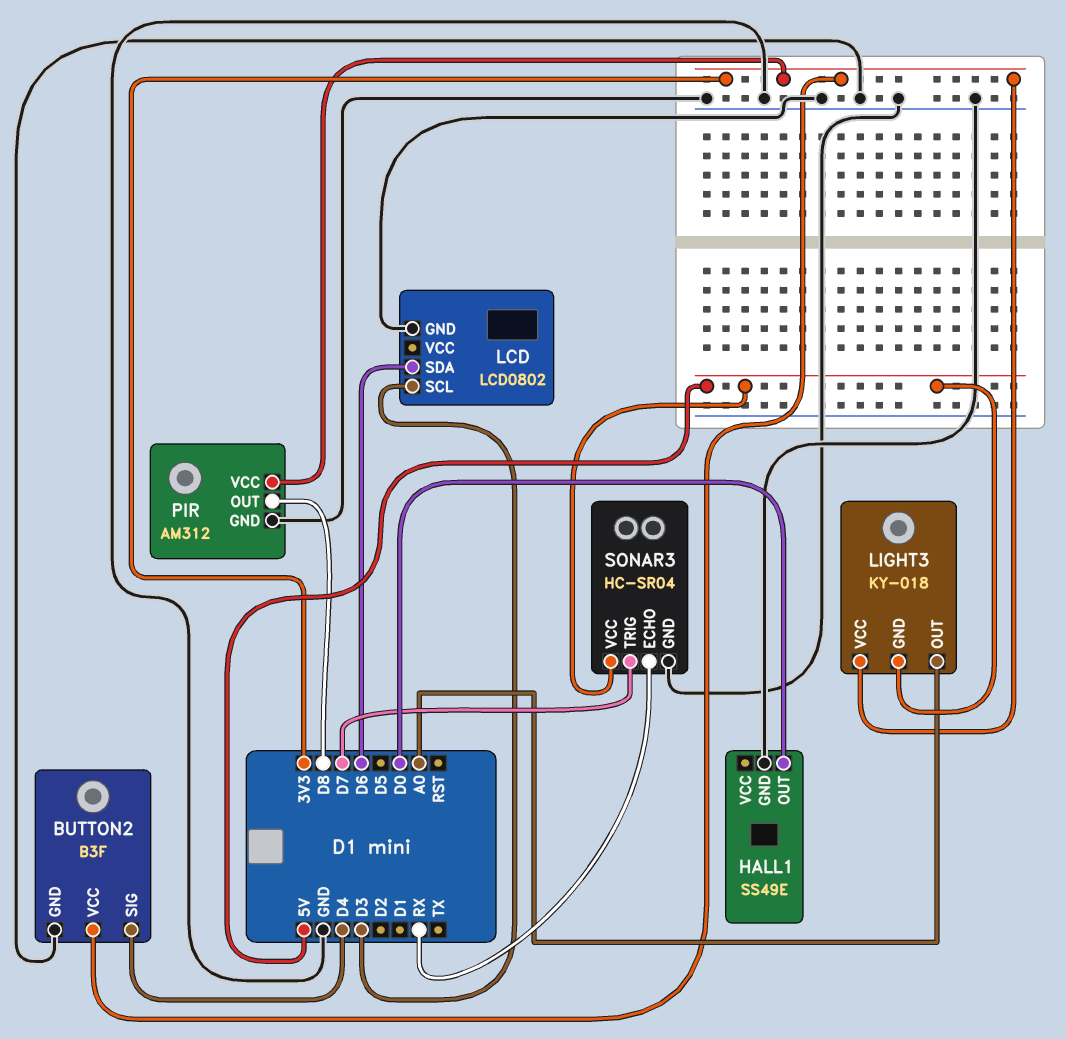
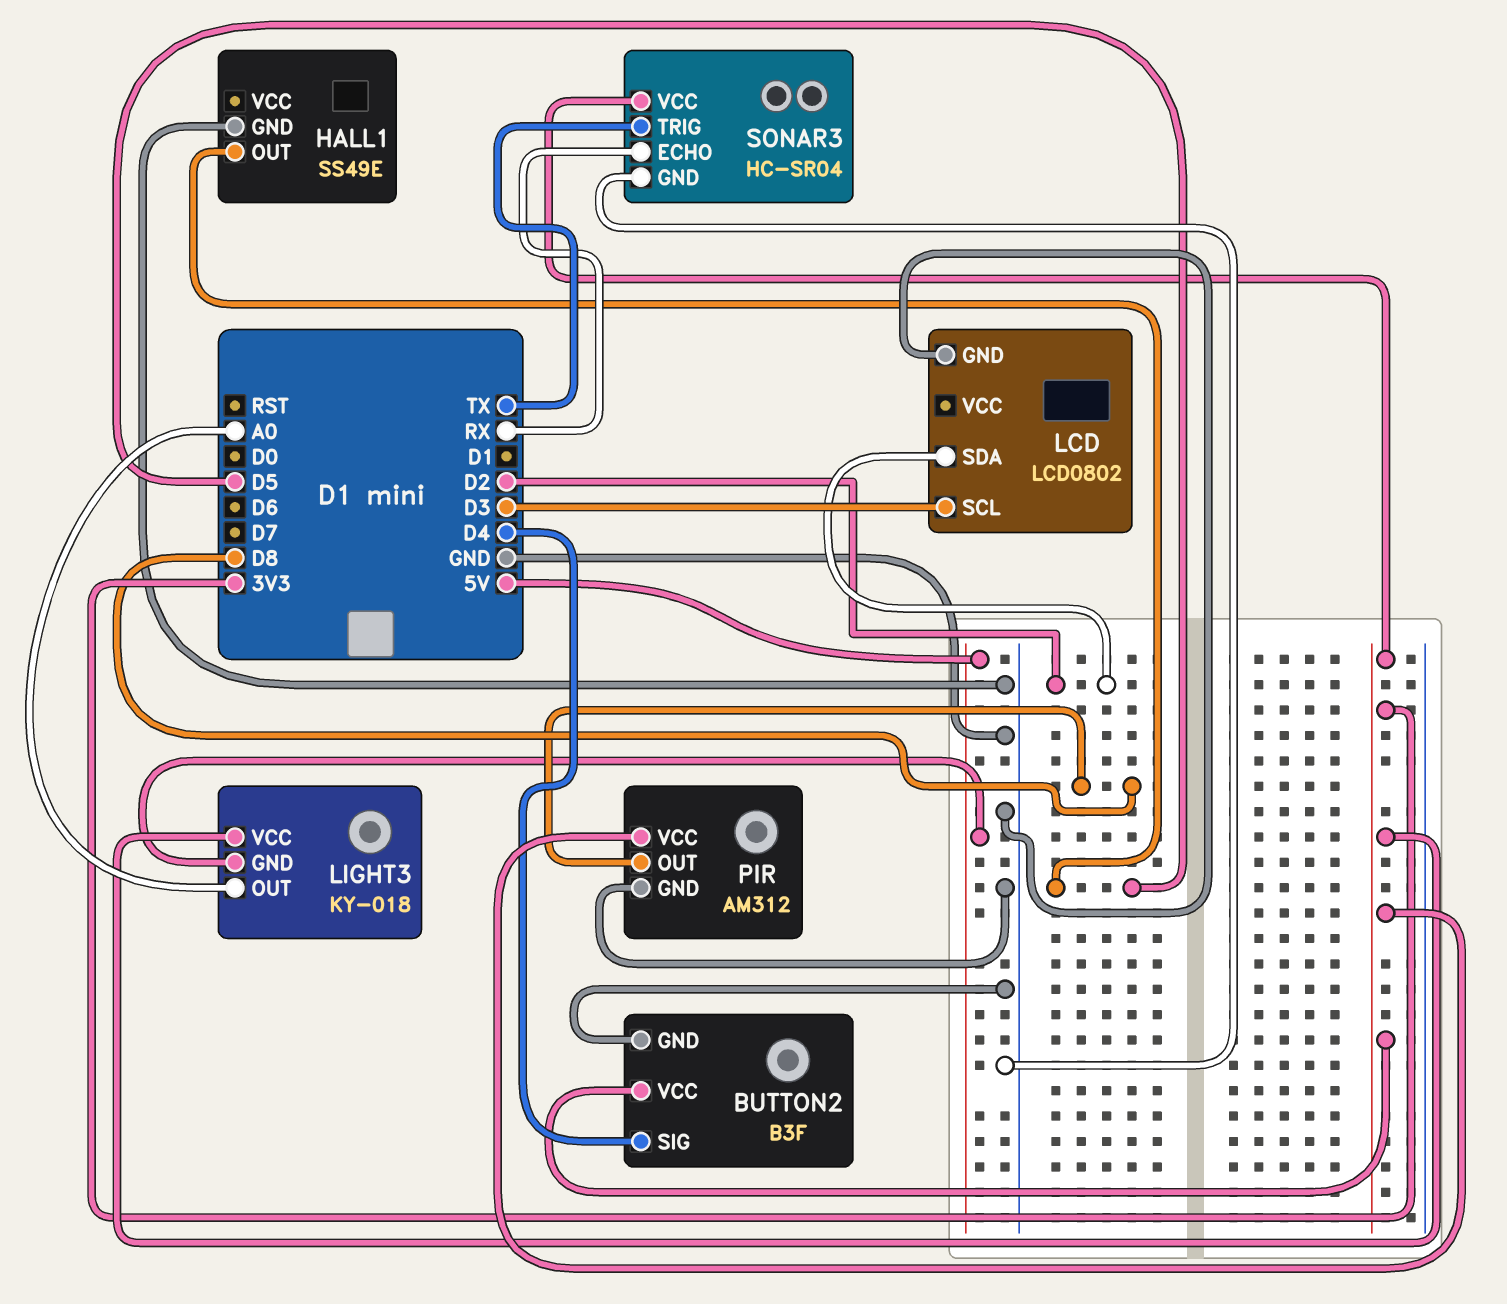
HALL1 pin OUT: D0 -> D5
LCD pin SDA: D6 -> D2
SONAR3 pin TRIG: D7 -> TX
SONAR3 pin VCC: 5V -> 3V3

